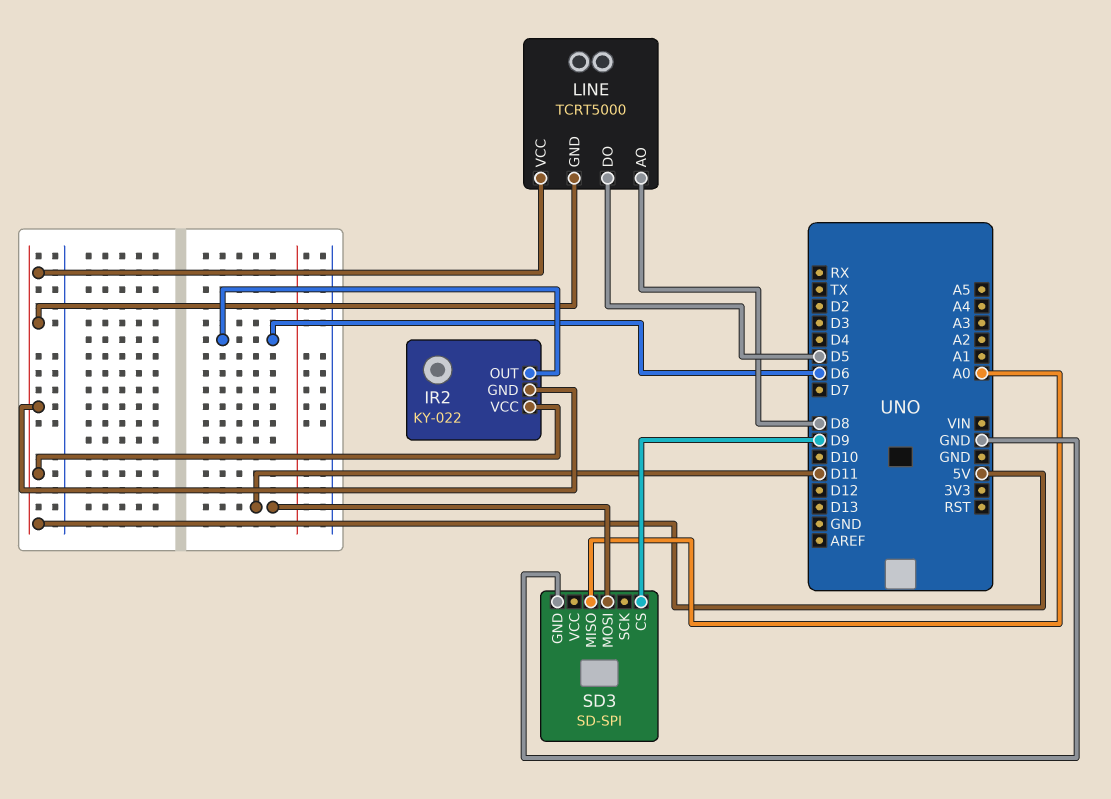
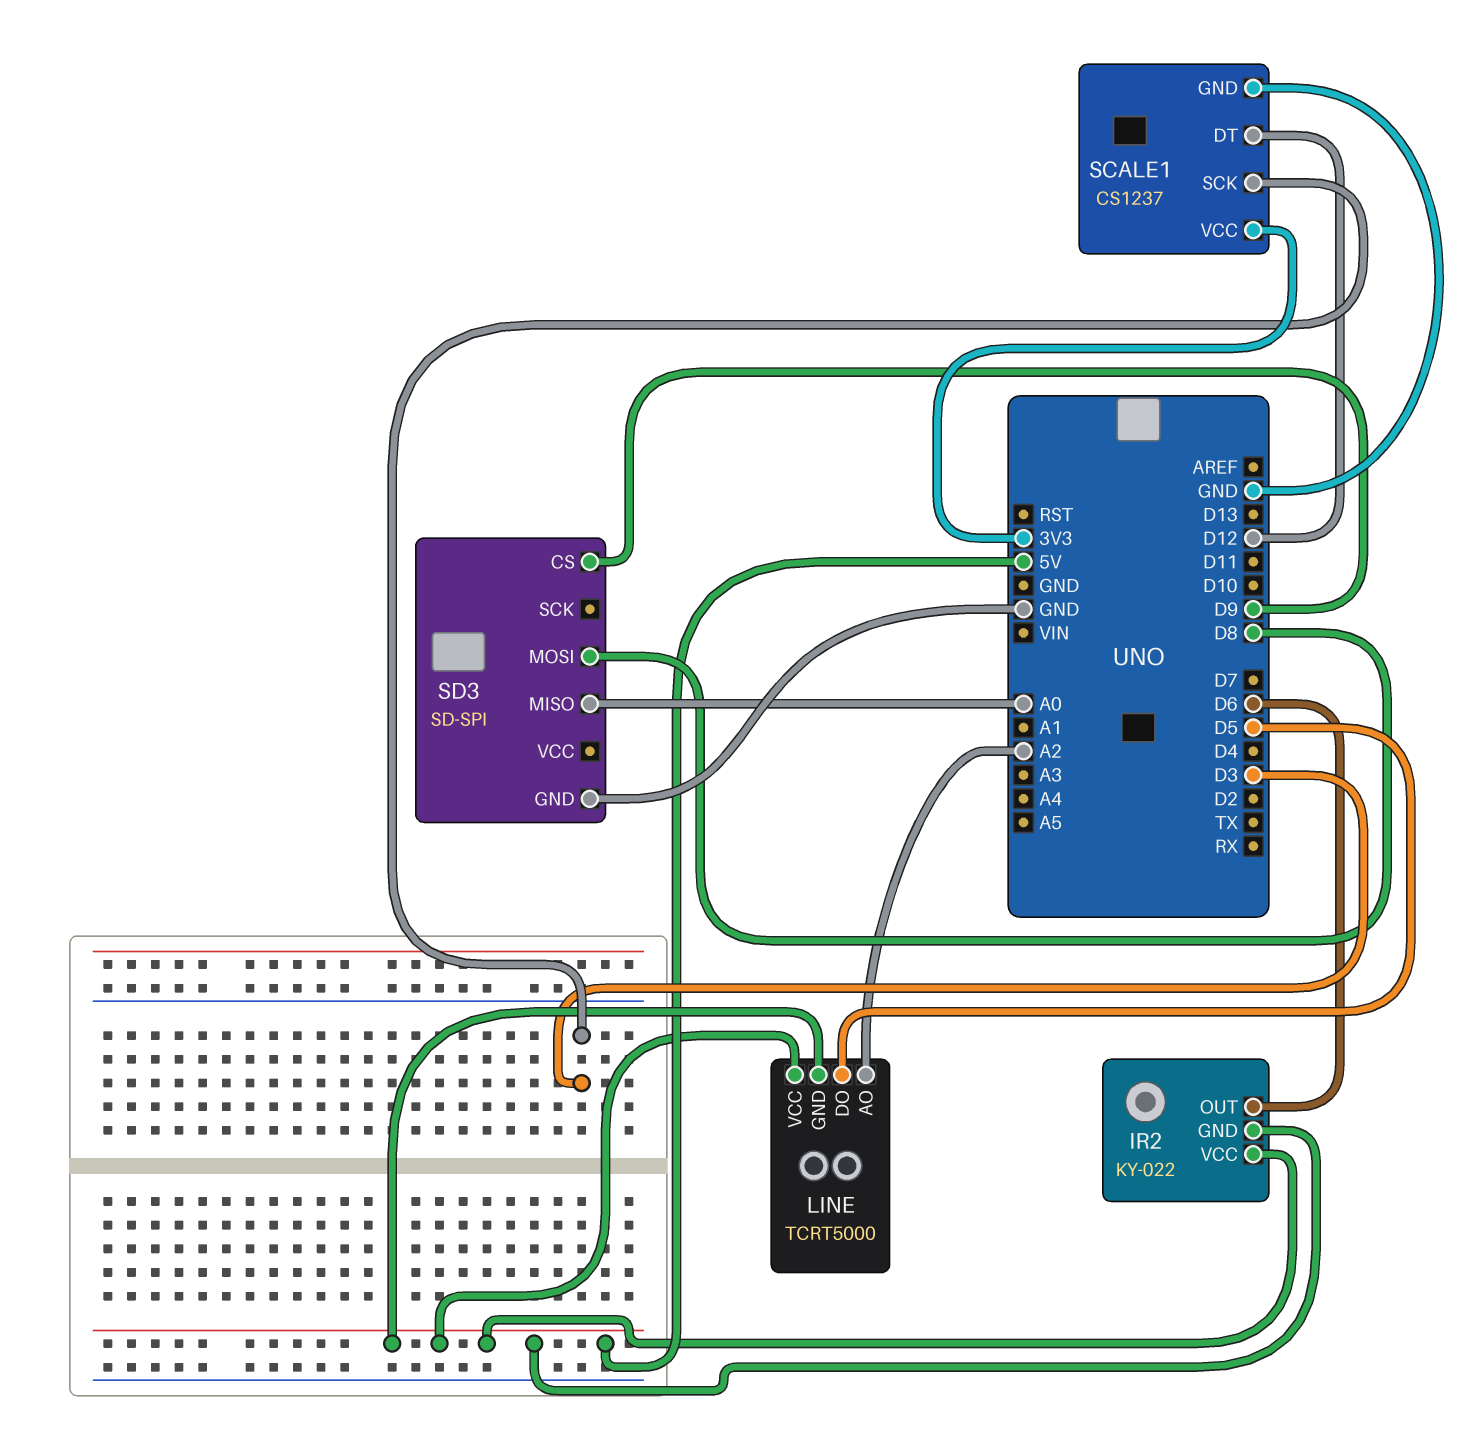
LINE pin AO: D8 -> A2
SCALE1: none -> CS1237
SCALE1 pin DT: none -> D12
SCALE1 pin GND: none -> GND
SCALE1 pin SCK: none -> D3
SCALE1 pin VCC: none -> 3V3
SD3 pin MOSI: D11 -> D8

